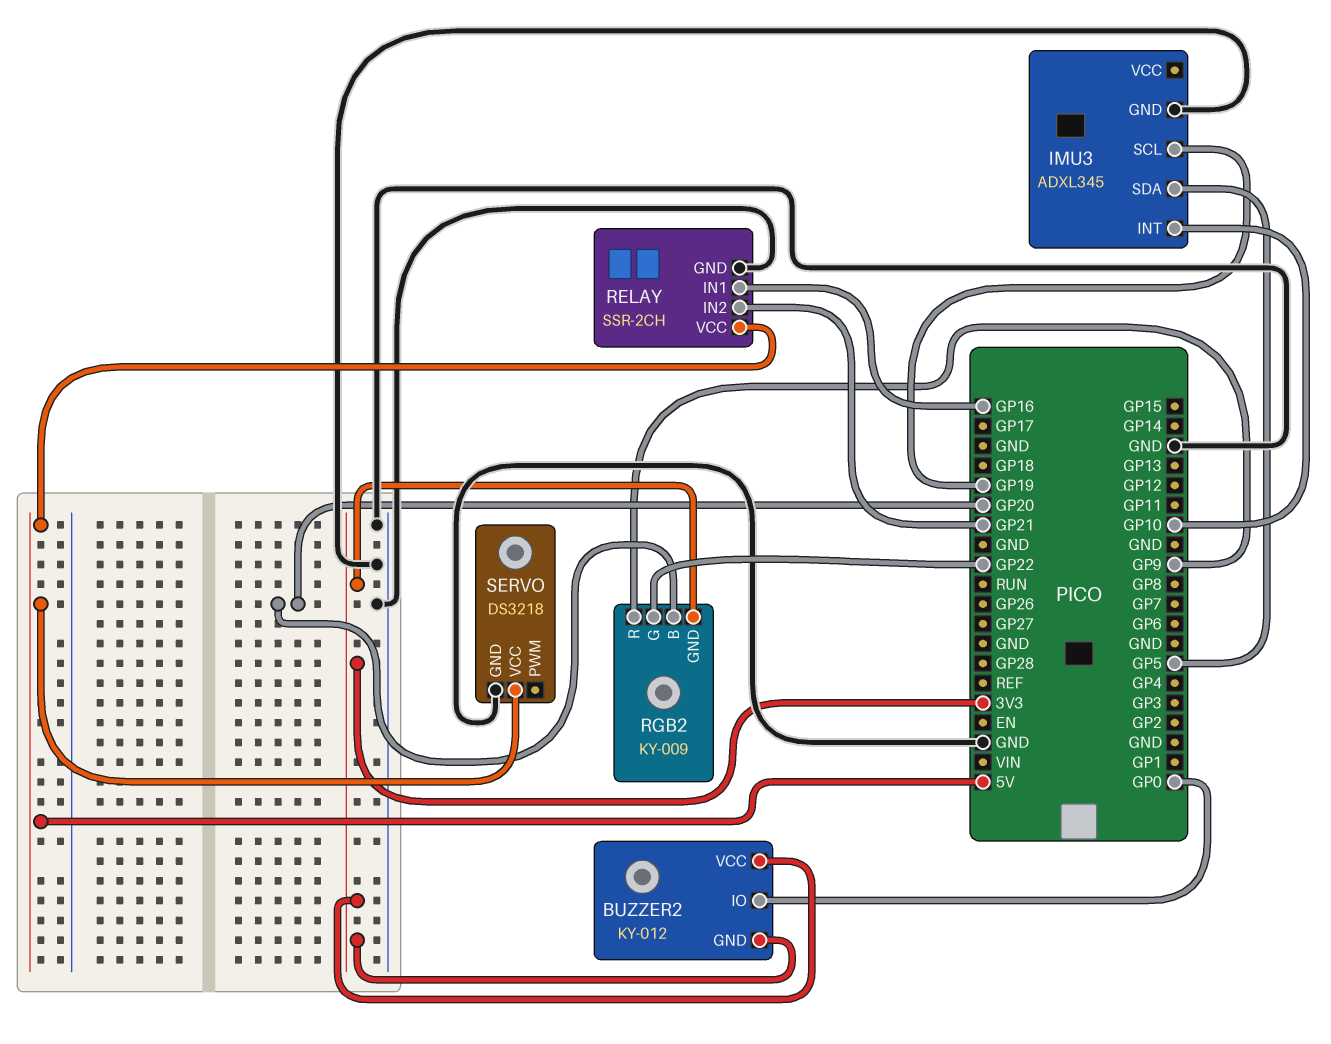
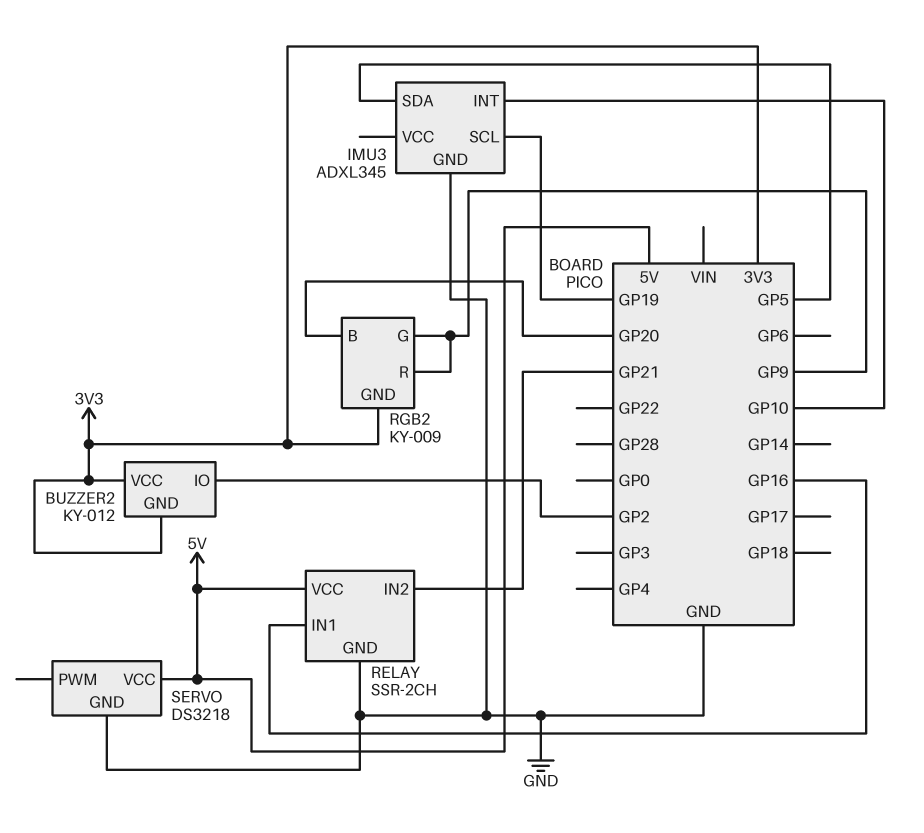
BUZZER2 pin IO: GP0 -> GP2
RGB2 pin G: GP22 -> GP9

